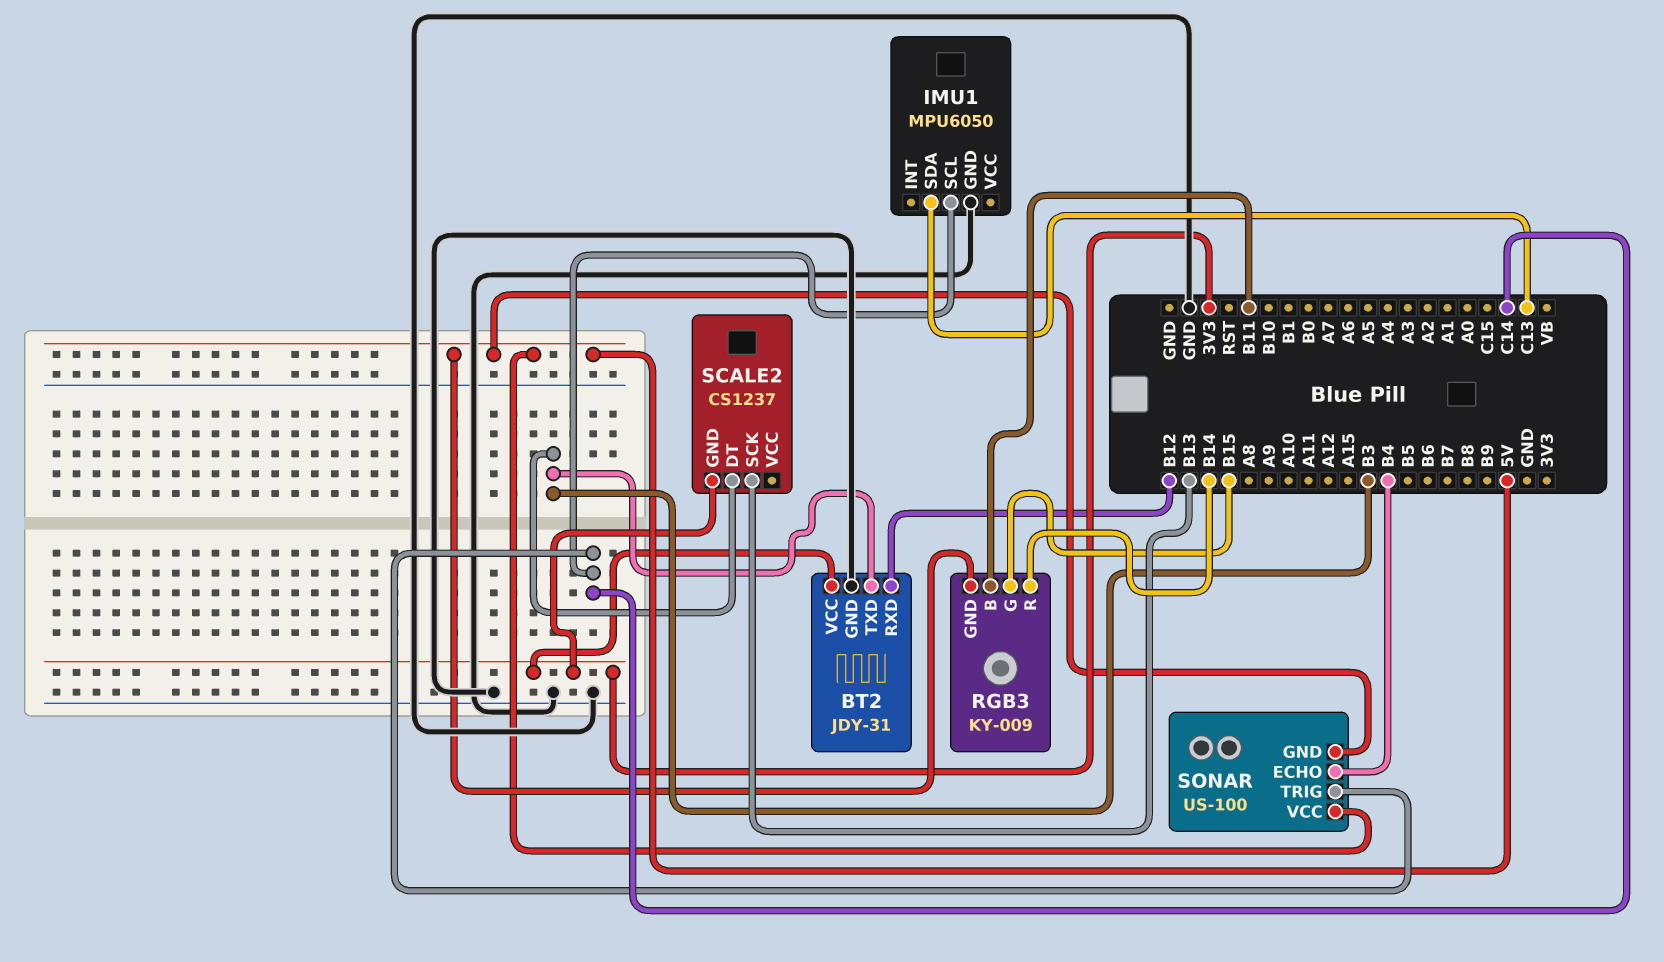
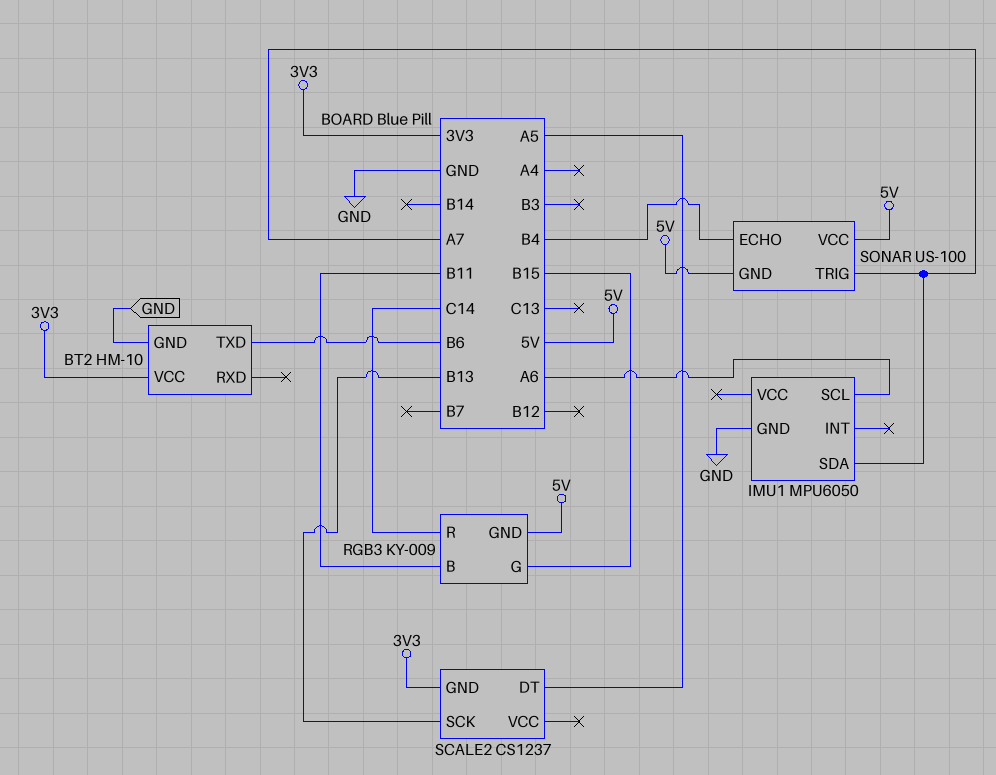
BT2: JDY-31 -> HM-10
BT2 pin RXD: B12 -> none
BT2 pin TXD: B3 -> B6
IMU1 pin SCL: C14 -> A6
IMU1 pin SDA: C13 -> A7
RGB3 pin R: B14 -> C14
SCALE2 pin DT: B3 -> A5
SONAR pin TRIG: C14 -> A7

